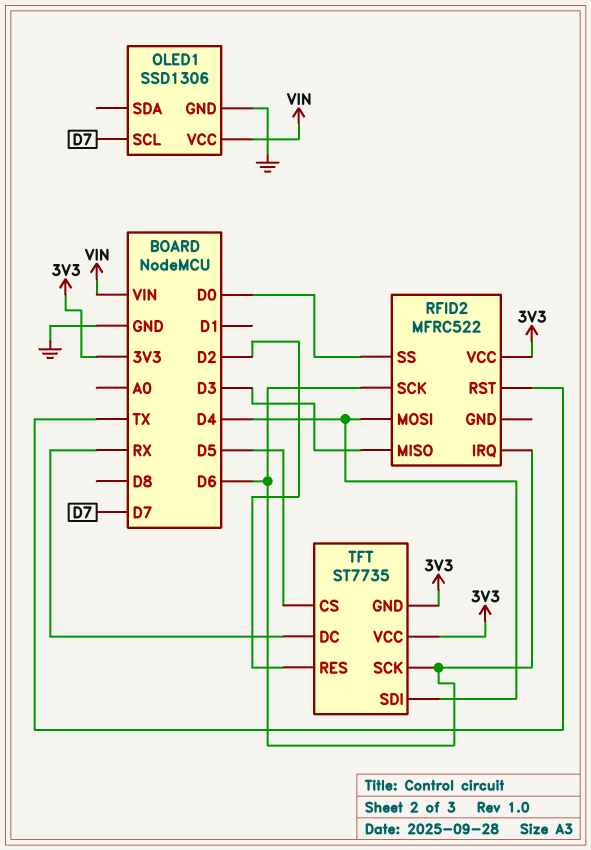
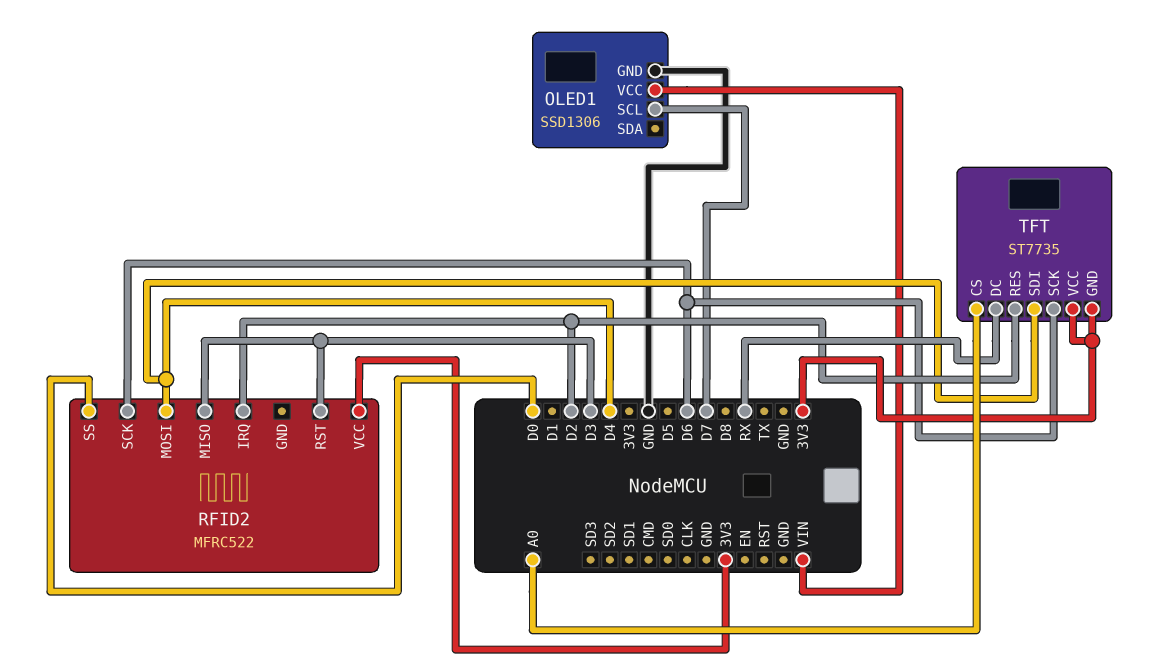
RFID2 pin IRQ: D6 -> D2
RFID2 pin RST: TX -> D3
TFT pin CS: D5 -> A0

